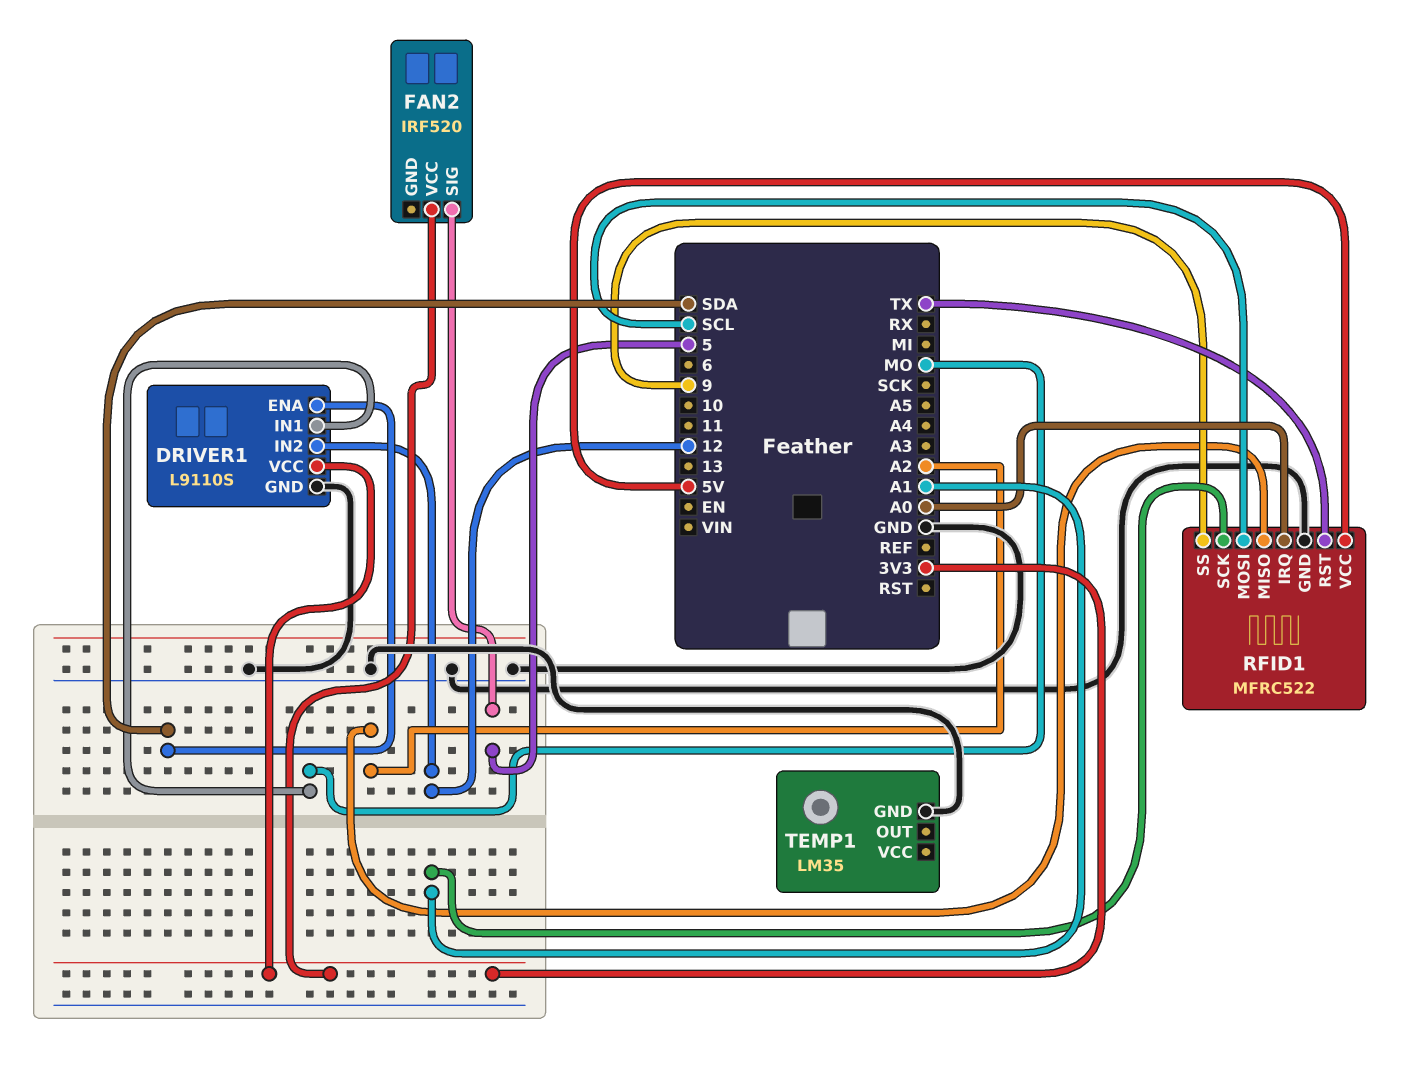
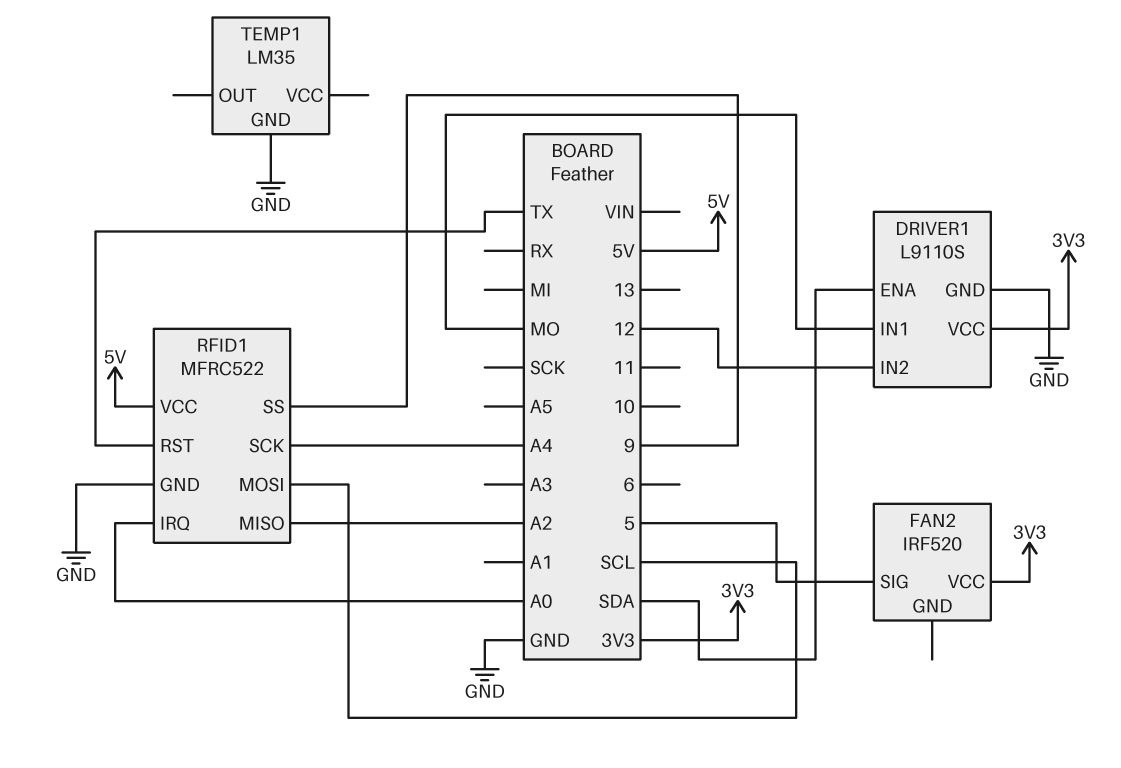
RFID1 pin SCK: A1 -> A4

